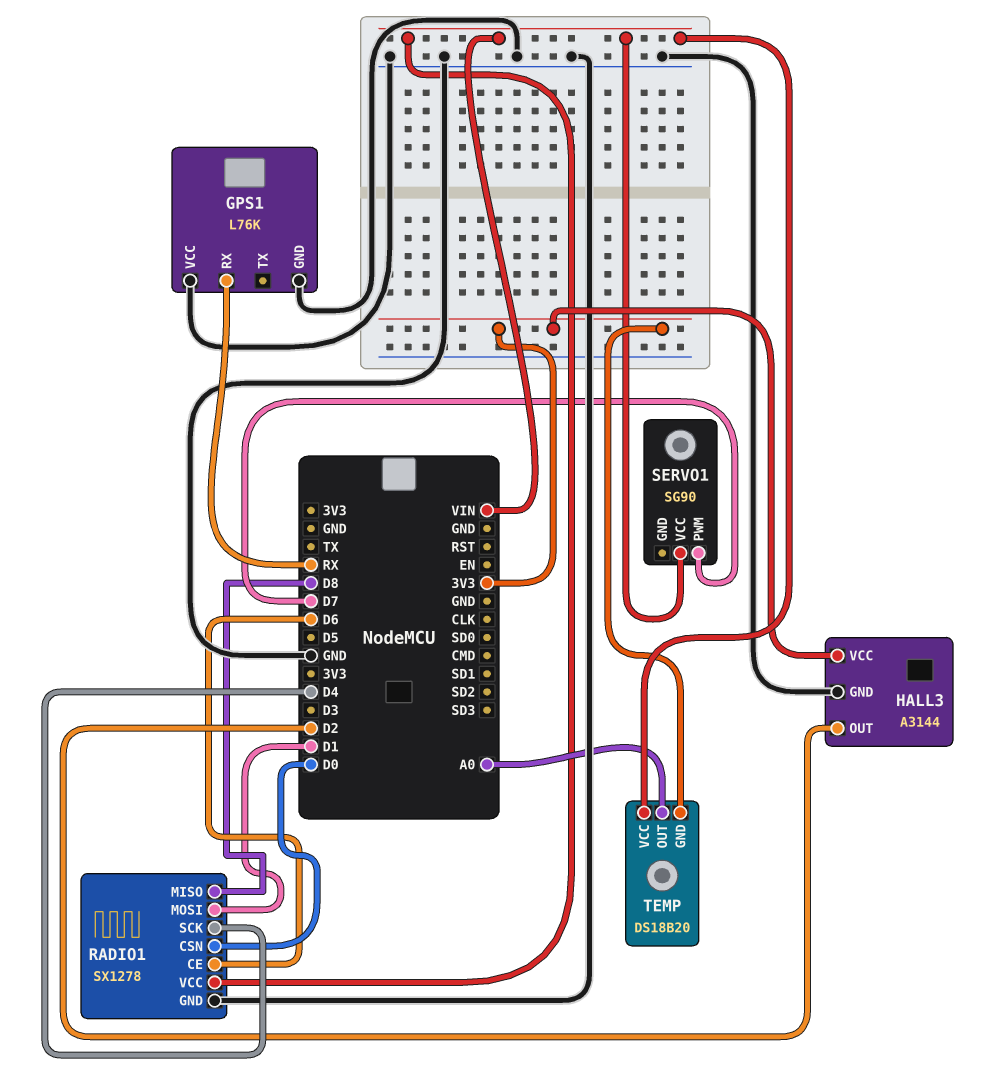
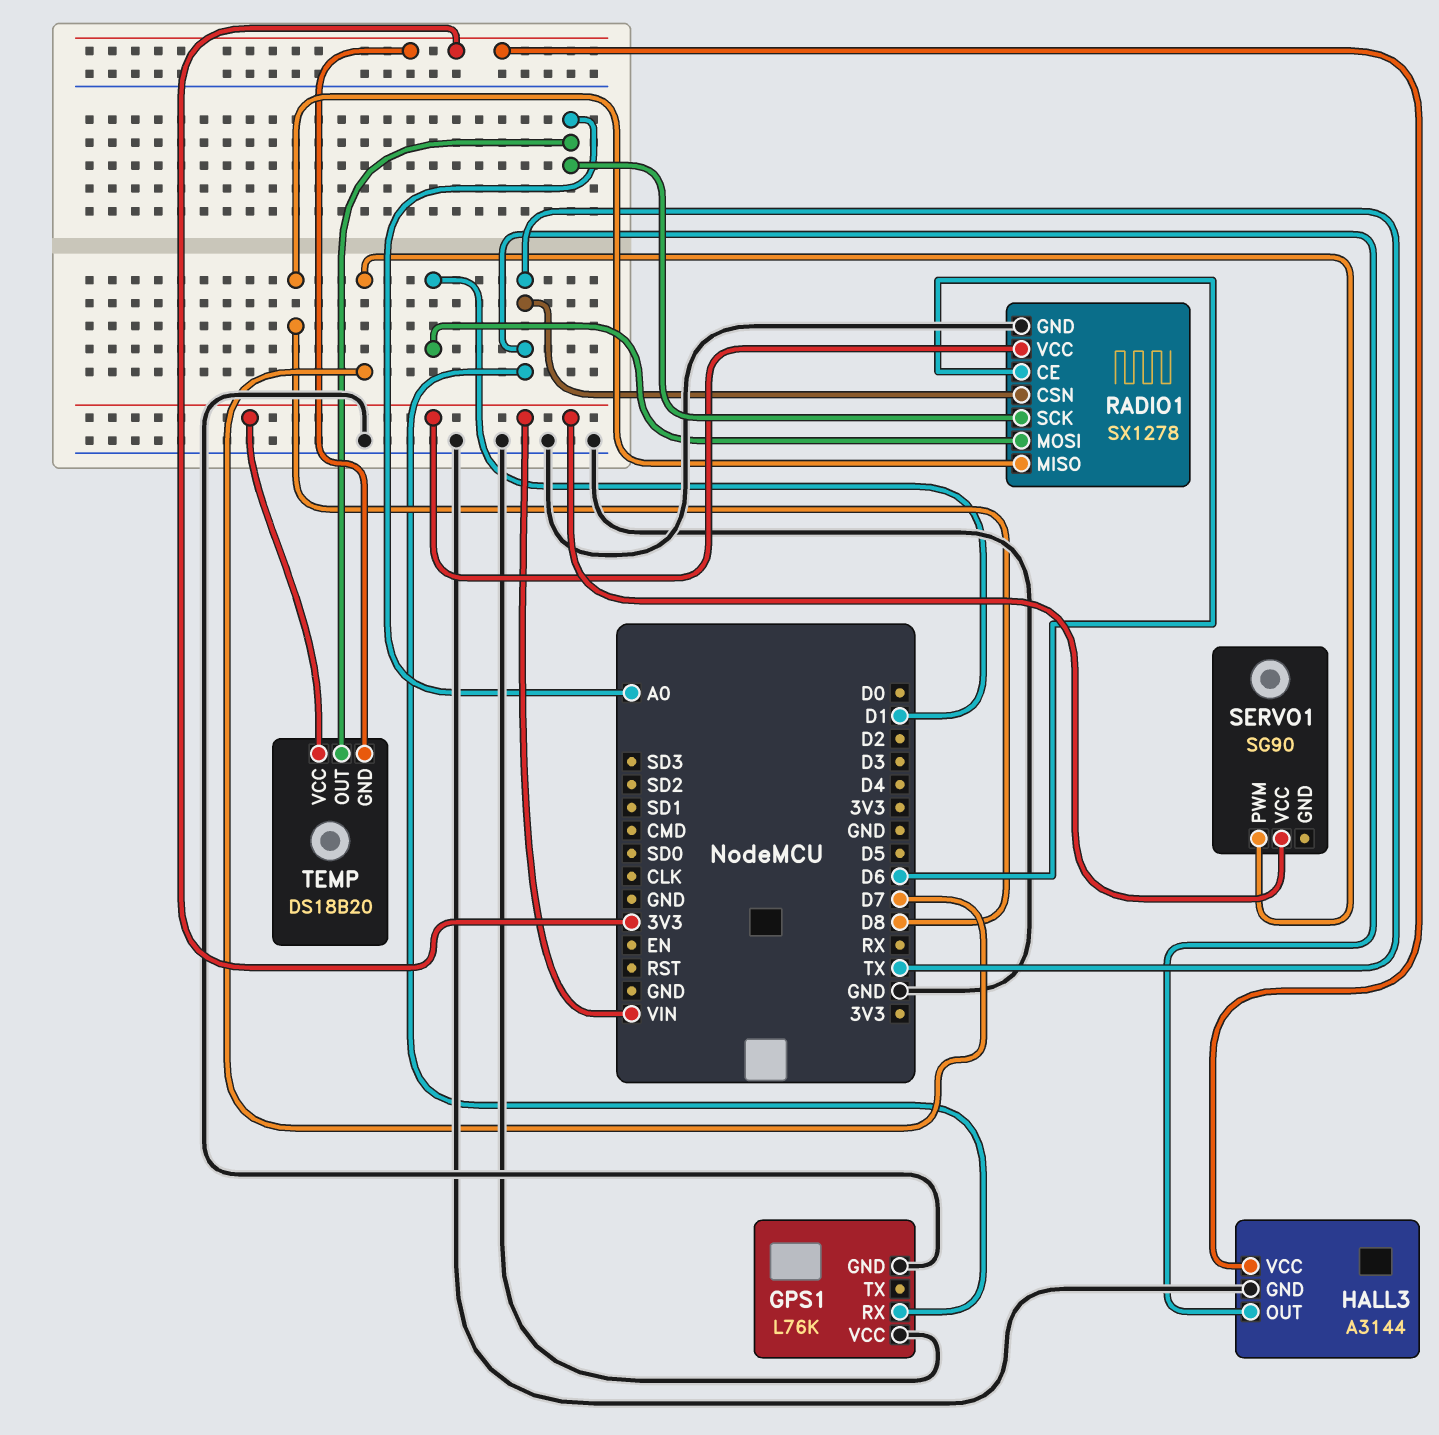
GPS1 pin RX: RX -> TX
HALL3 pin OUT: D2 -> TX
RADIO1 pin CSN: D0 -> TX
RADIO1 pin SCK: D4 -> A0

